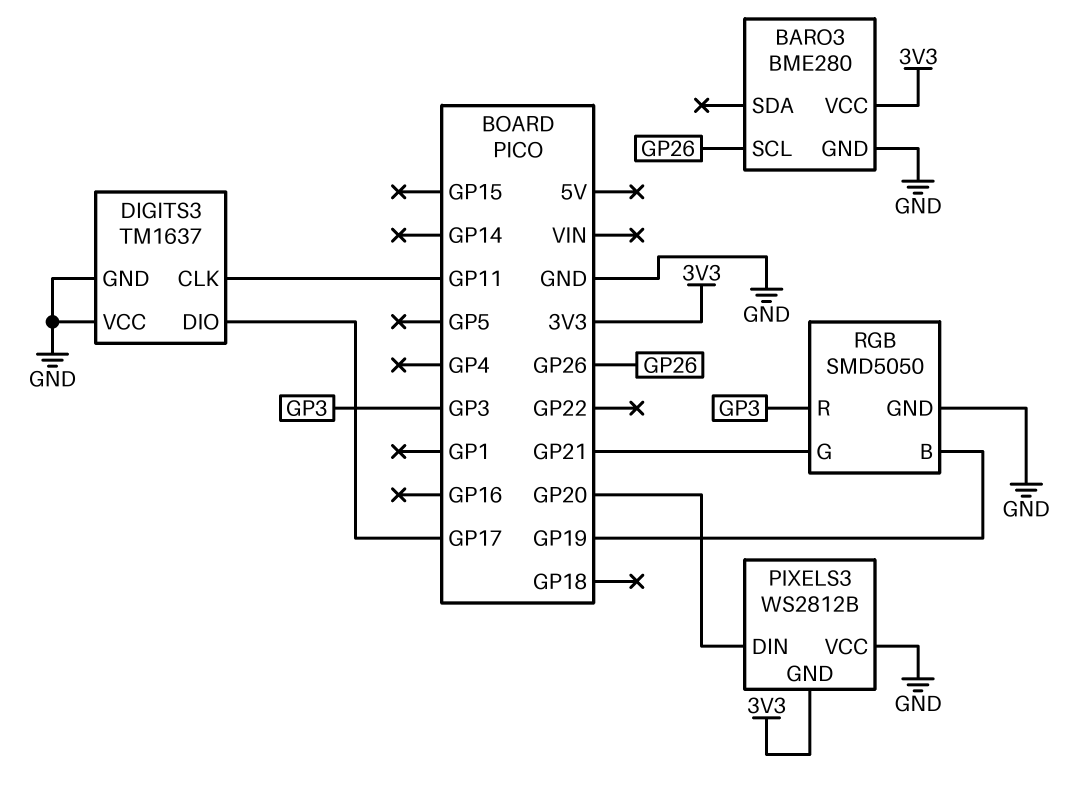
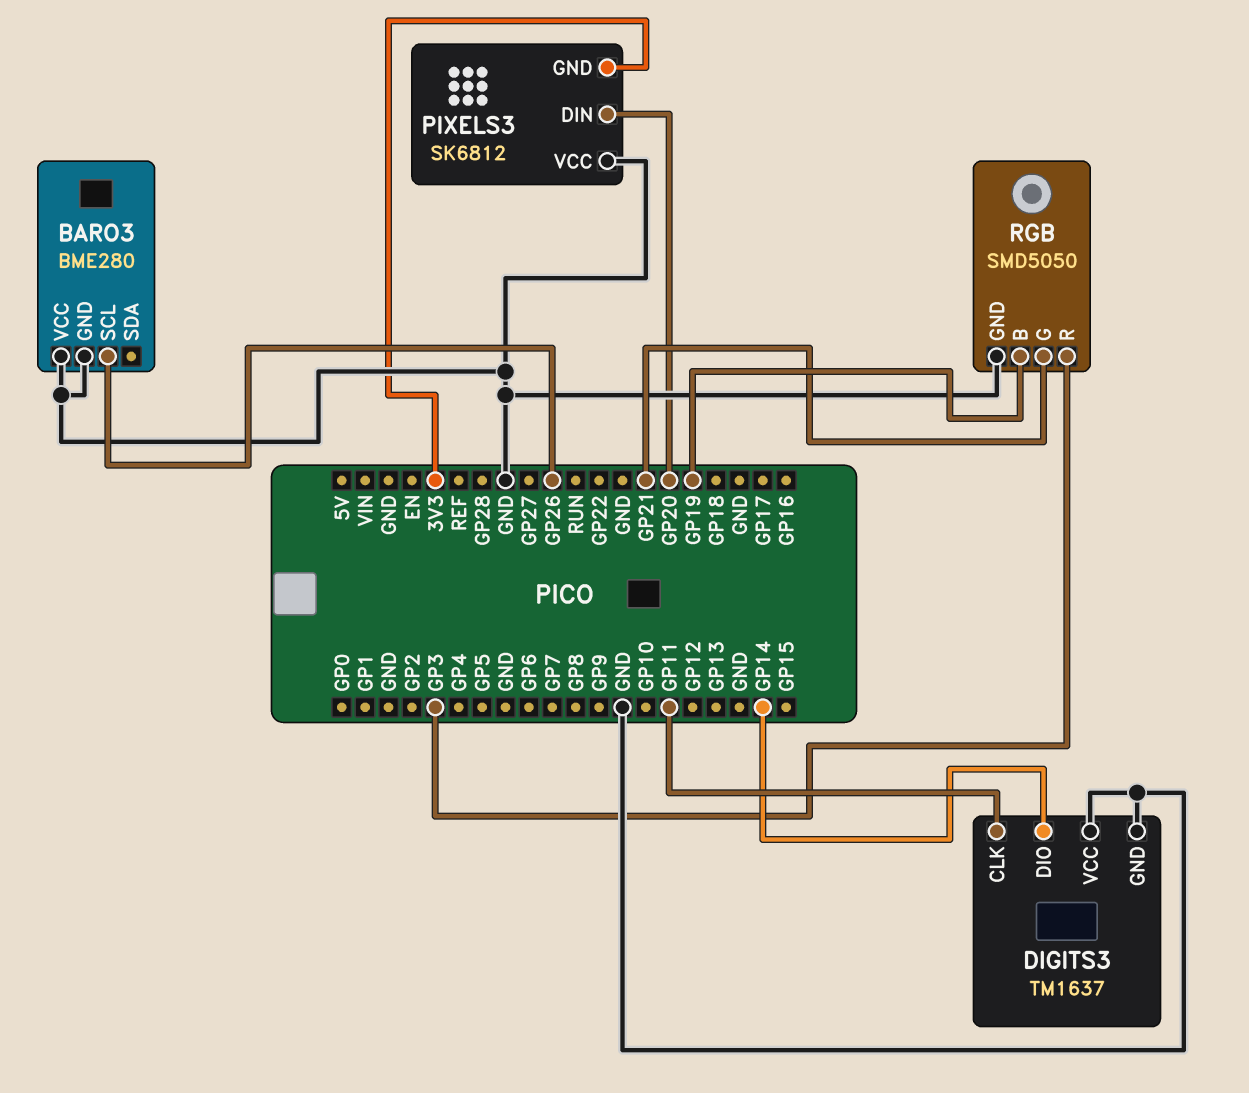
BARO3 pin VCC: 3V3 -> GND
DIGITS3 pin DIO: GP17 -> GP14
PIXELS3: WS2812B -> SK6812

